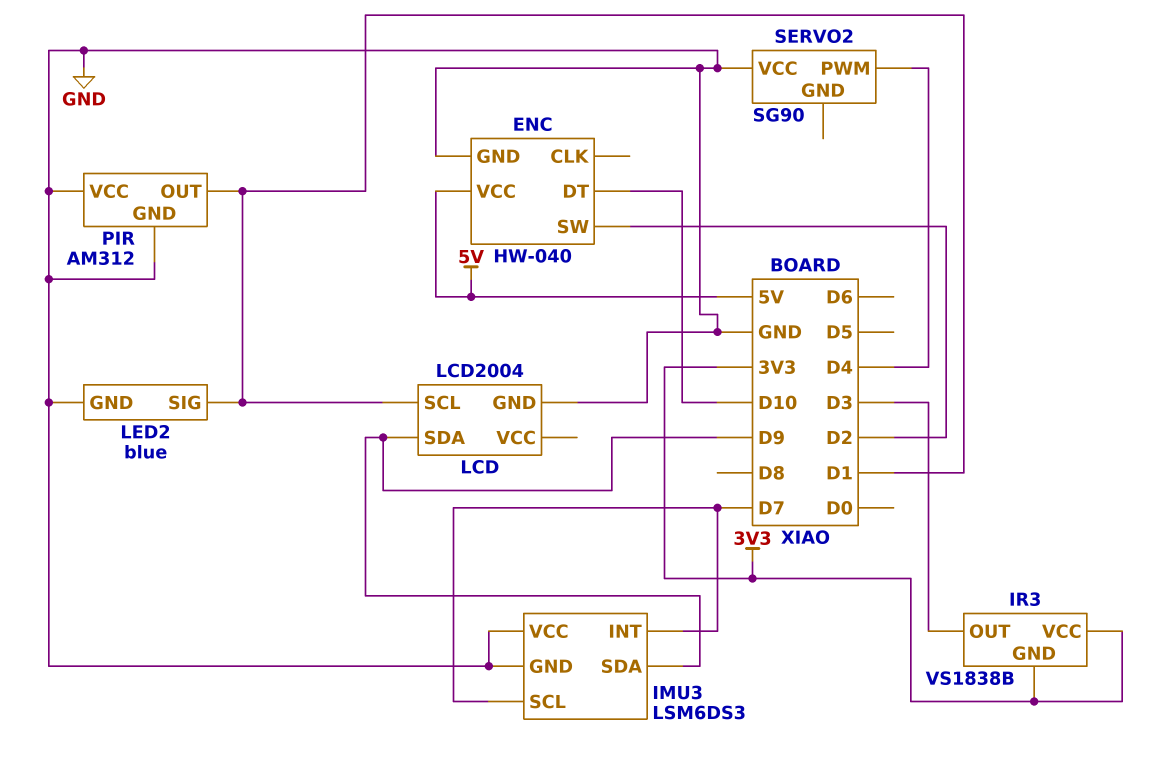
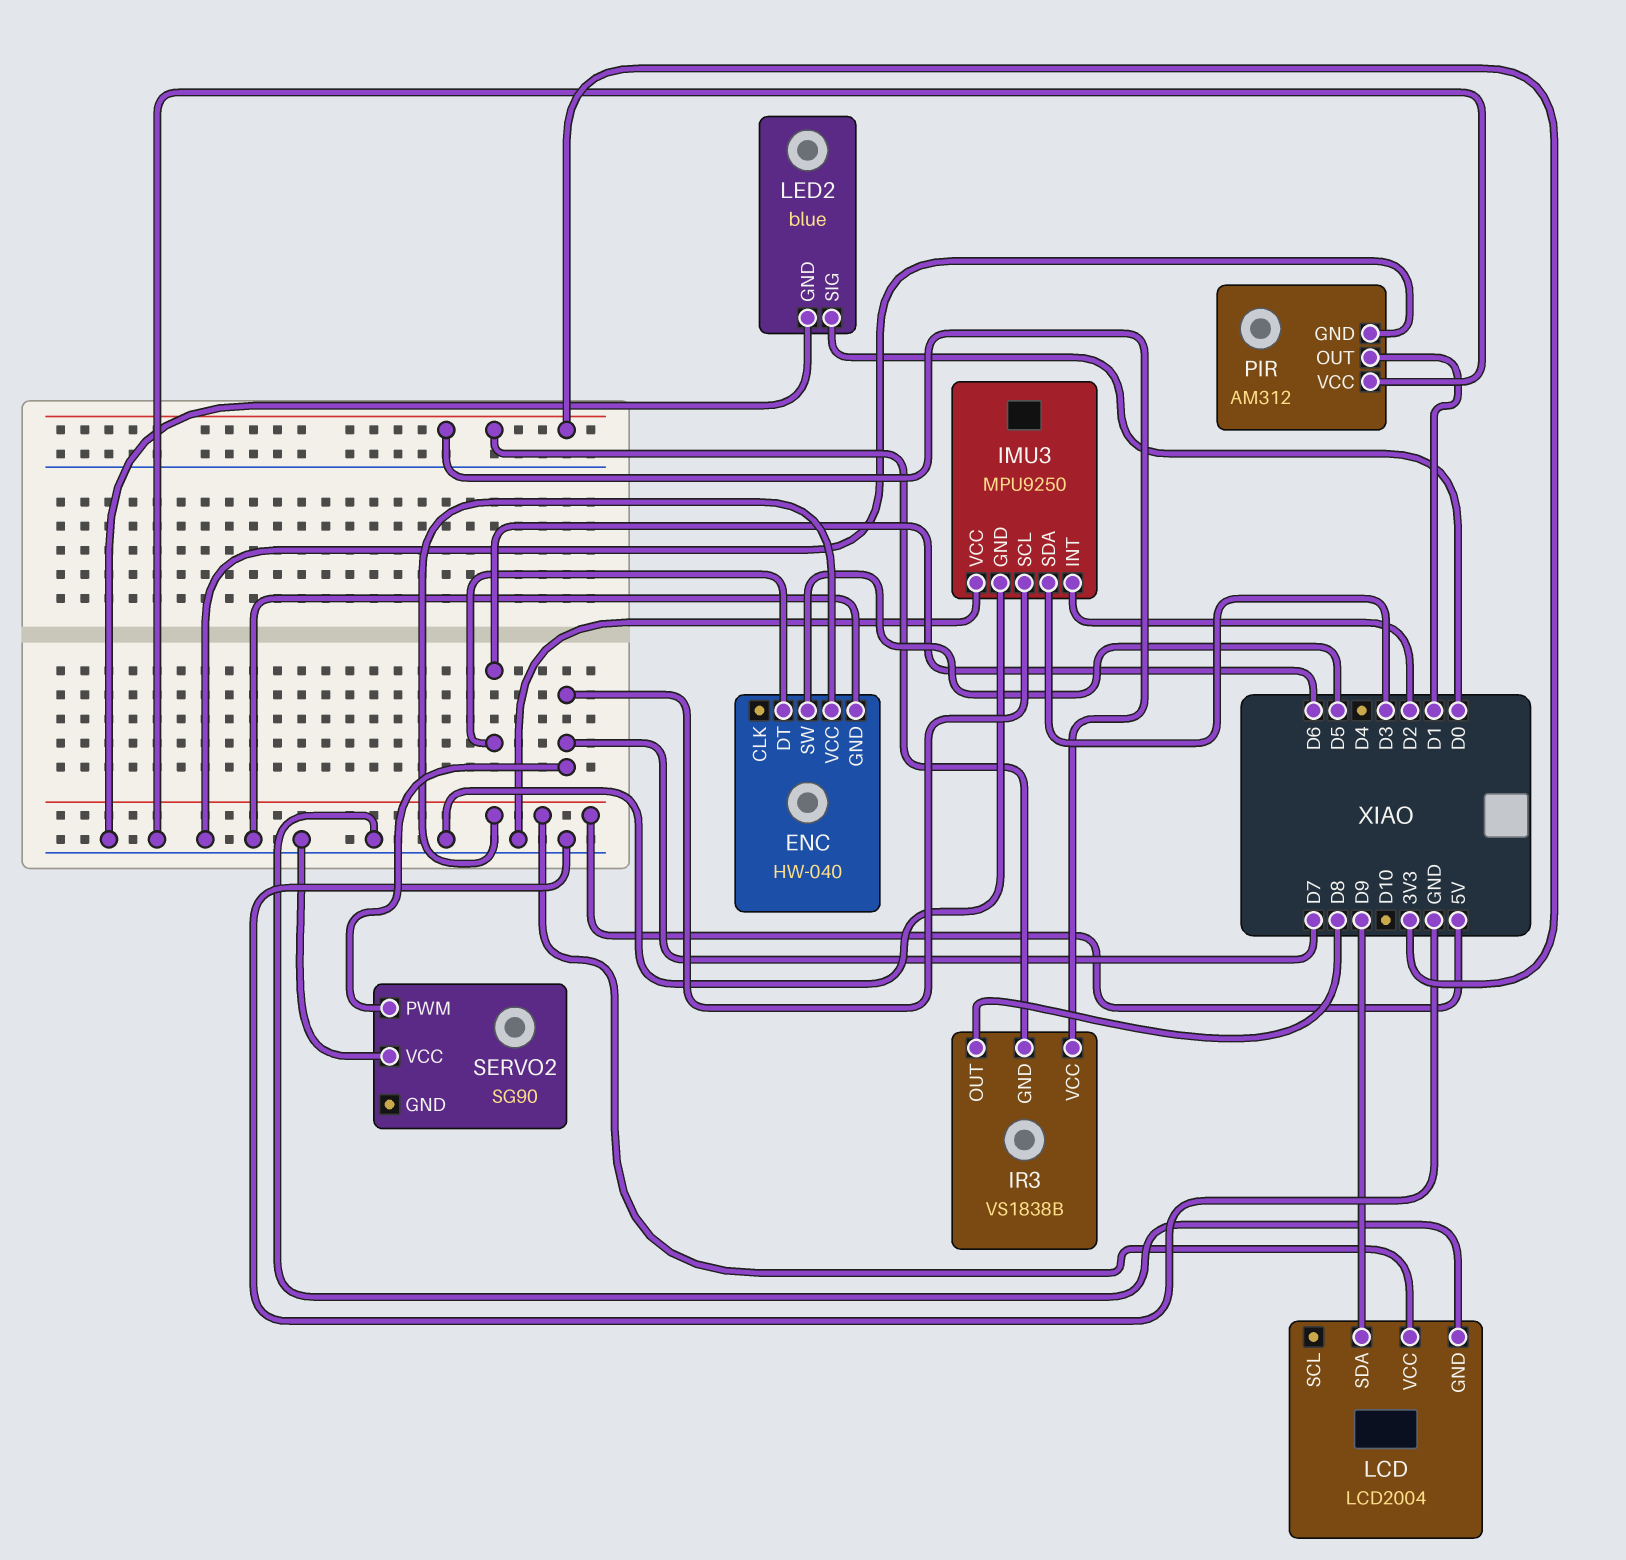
ENC pin DT: D10 -> D6
ENC pin SW: D2 -> D5
IMU3: LSM6DS3 -> MPU9250
IMU3 pin INT: D7 -> D2
IMU3 pin SDA: D9 -> D3
IR3 pin OUT: D3 -> D8
LCD pin SCL: D1 -> none
LCD pin VCC: none -> 5V
LED2 pin SIG: D1 -> D0
SERVO2 pin PWM: D4 -> D7

